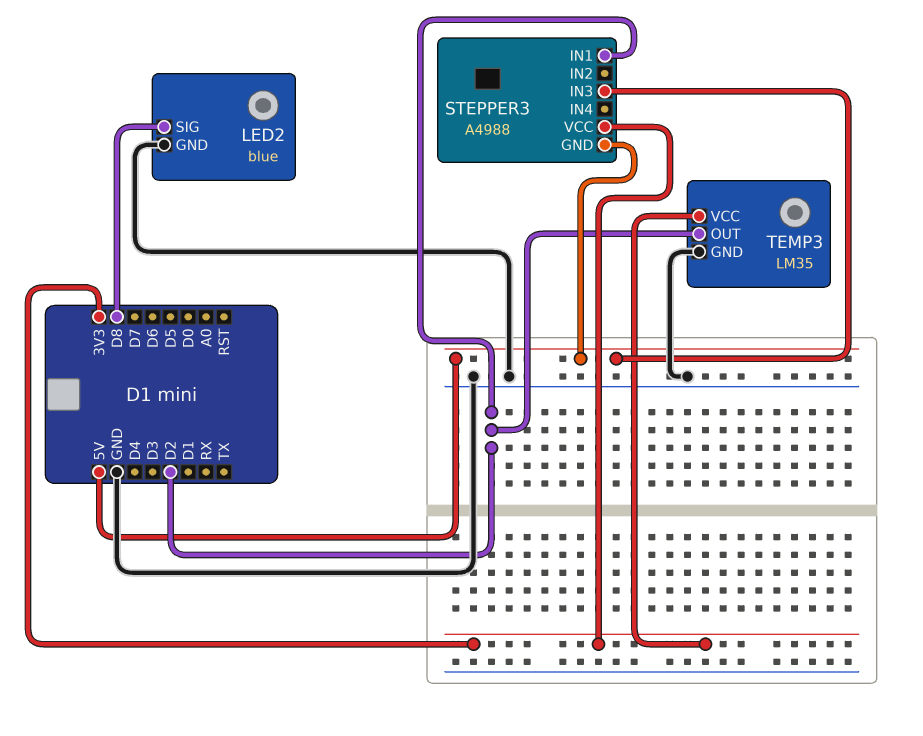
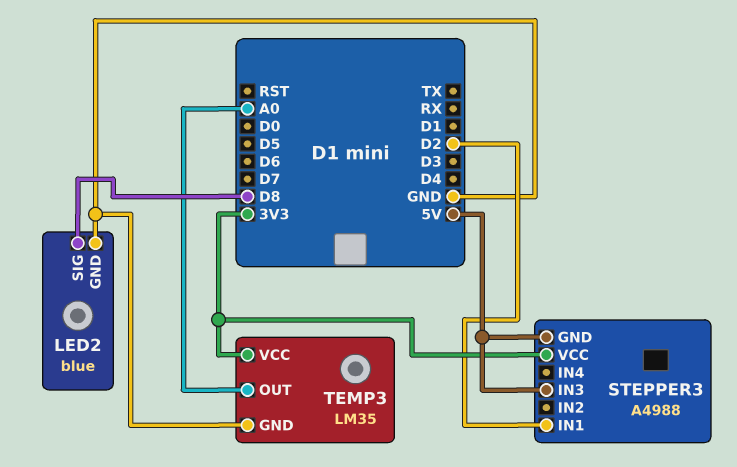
TEMP3 pin OUT: D2 -> A0

